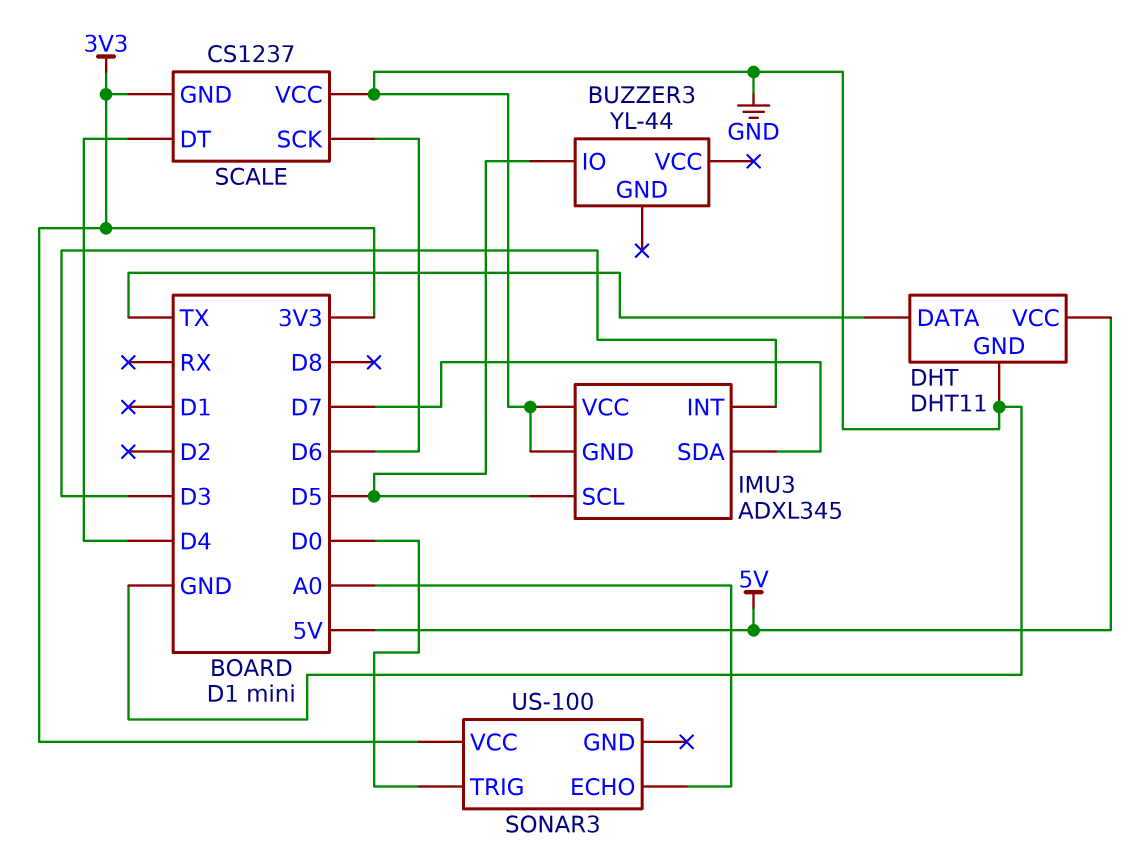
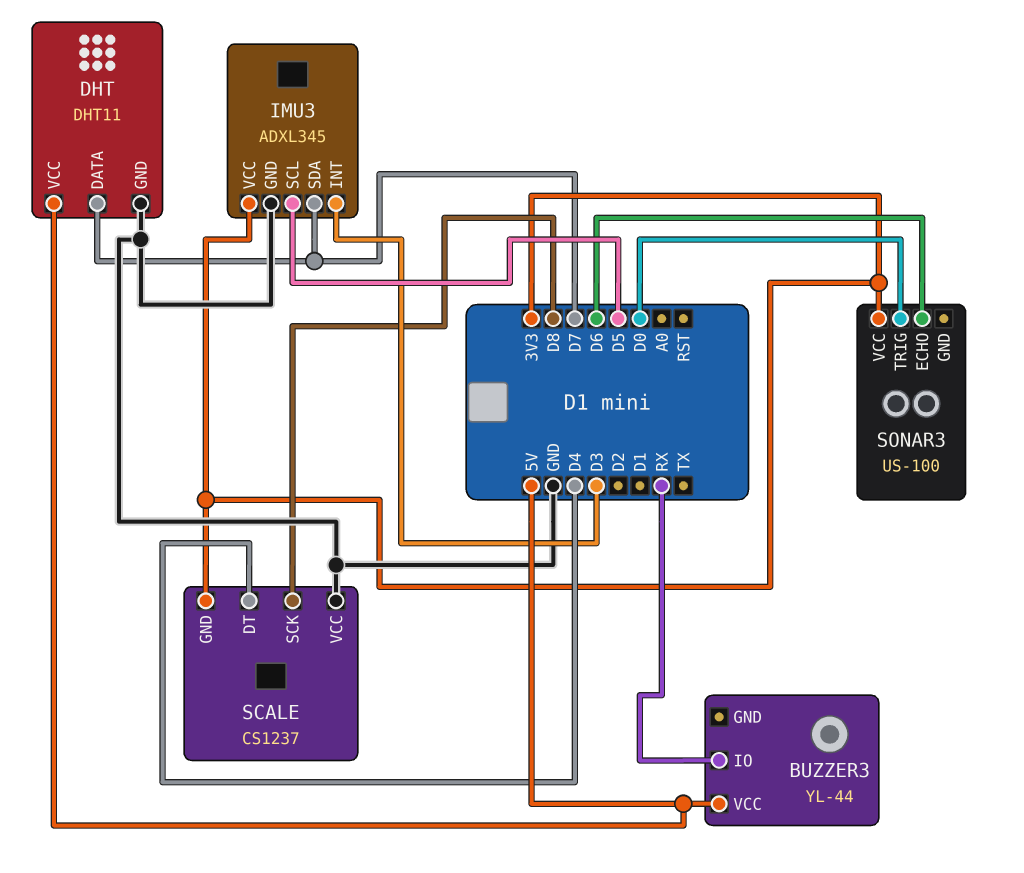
BUZZER3 pin IO: D5 -> RX
BUZZER3 pin VCC: none -> 5V
DHT pin DATA: TX -> D7
IMU3 pin VCC: GND -> 3V3
SCALE pin SCK: D6 -> D8
SONAR3 pin ECHO: A0 -> D6

